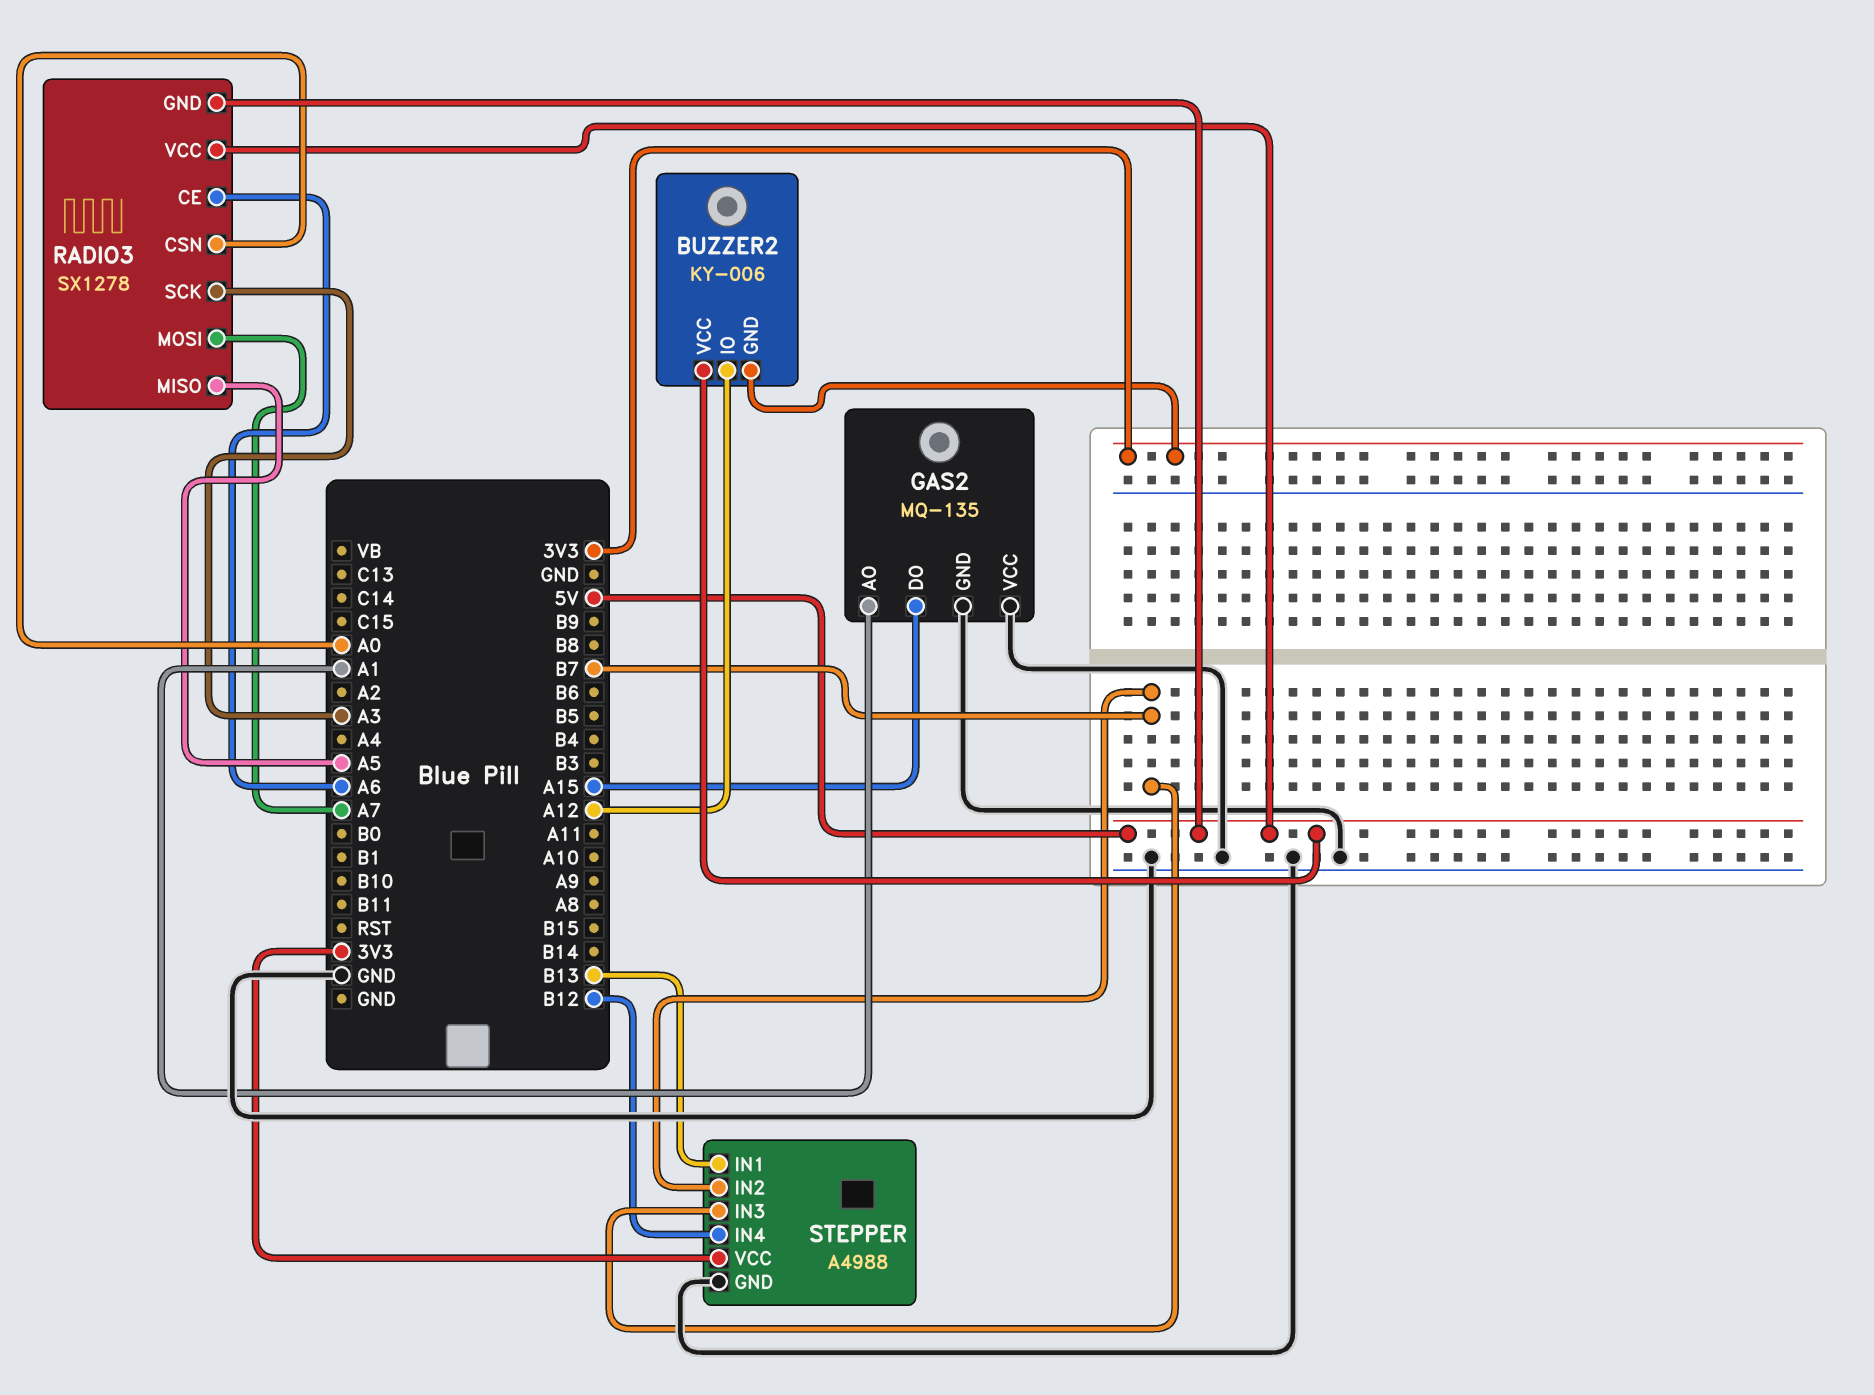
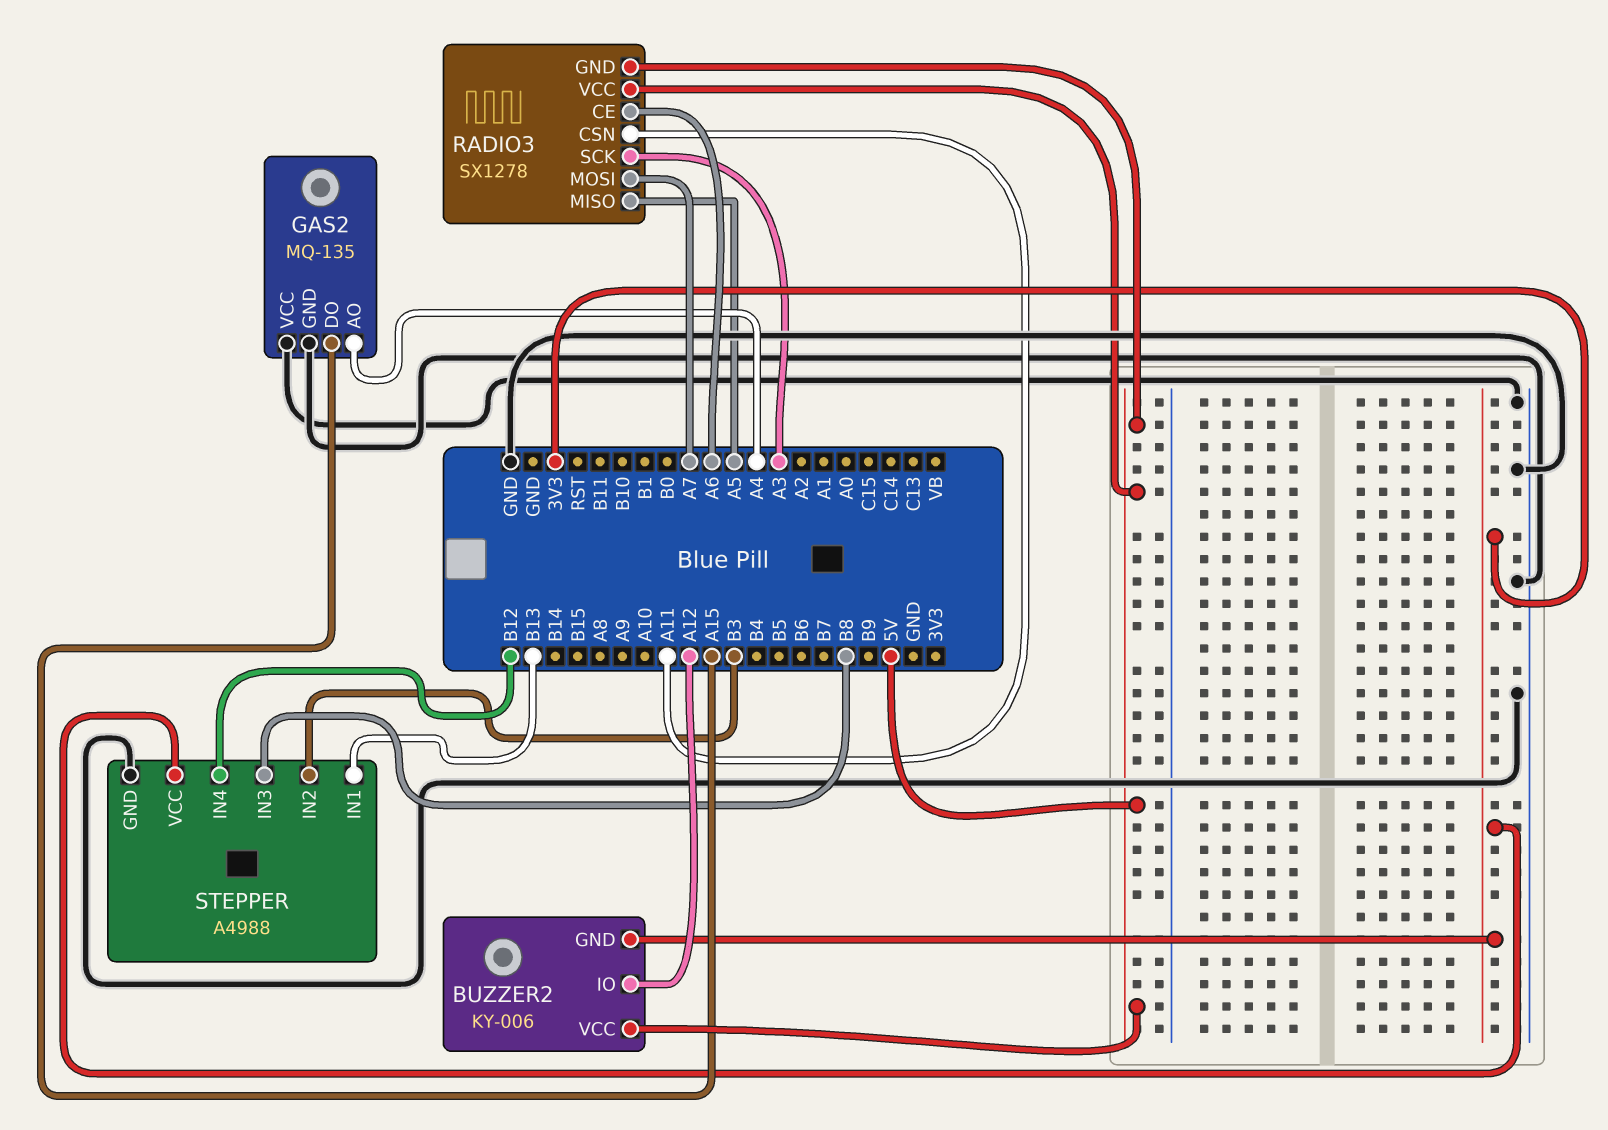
GAS2 pin AO: A1 -> A4
RADIO3 pin CSN: A0 -> A11
STEPPER pin IN2: B7 -> B3
STEPPER pin IN3: B7 -> B8

